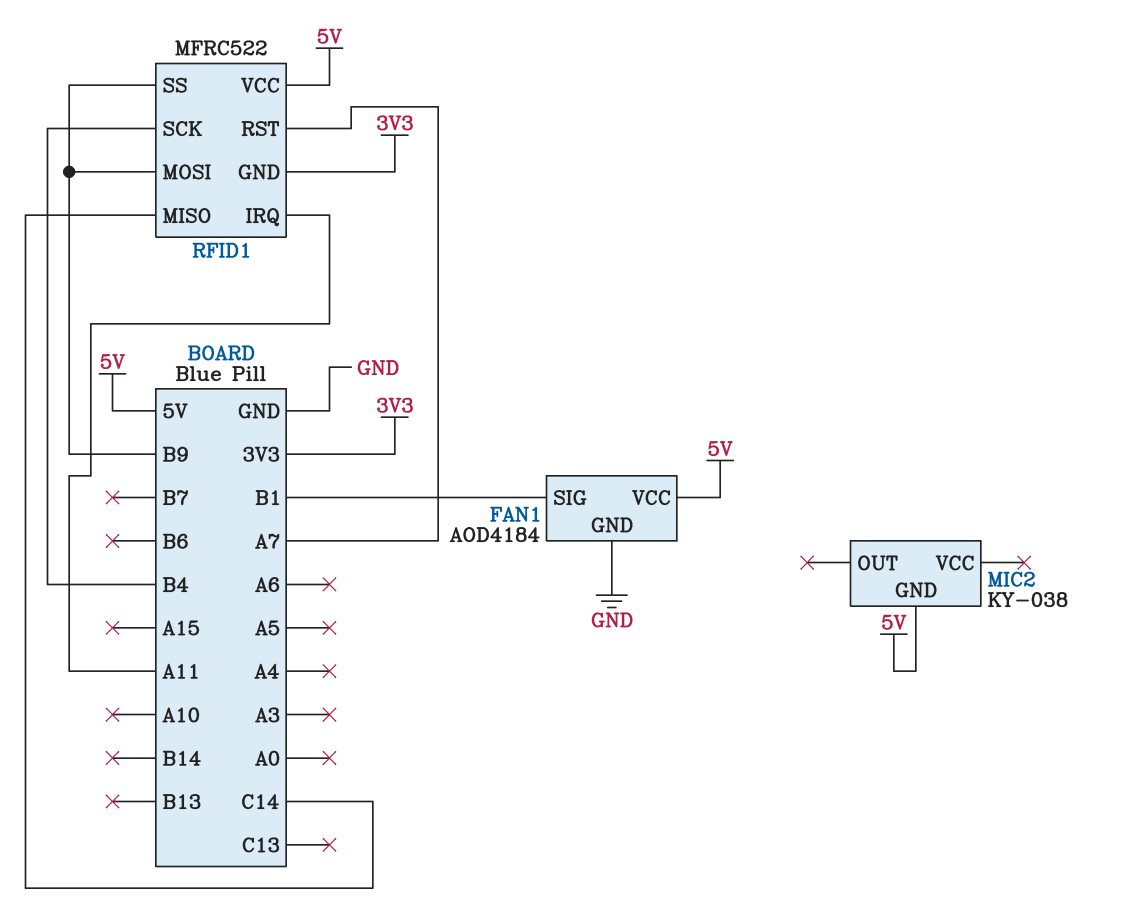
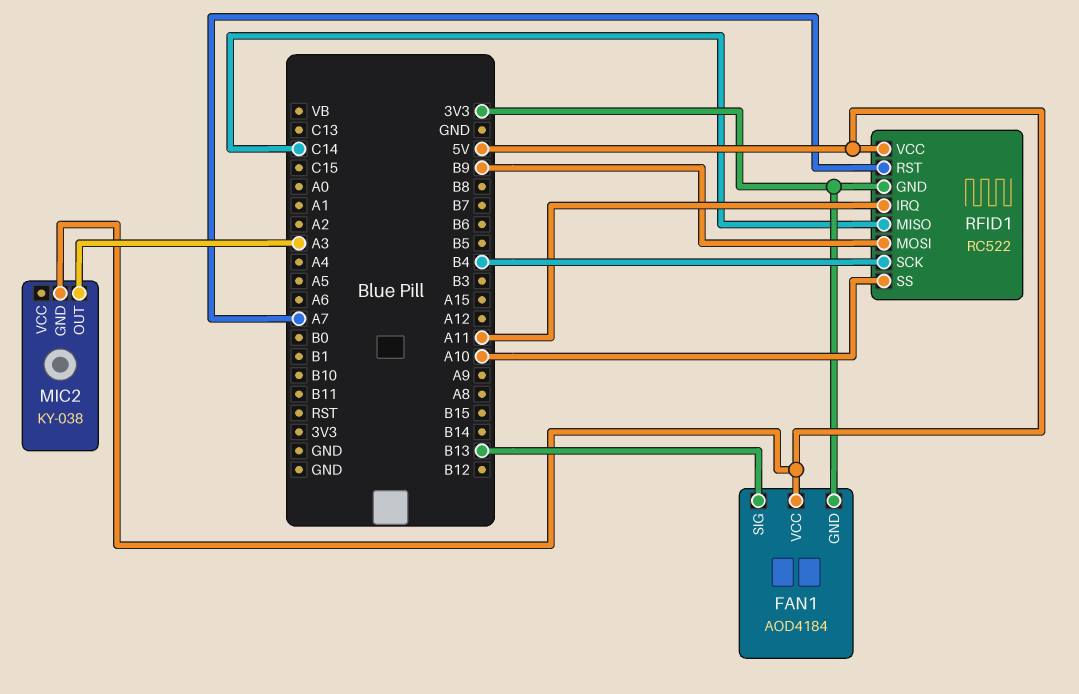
FAN1 pin GND: GND -> 3V3
FAN1 pin SIG: B1 -> B13
MIC2 pin OUT: none -> A3
RFID1: MFRC522 -> RC522
RFID1 pin SS: B9 -> A10

